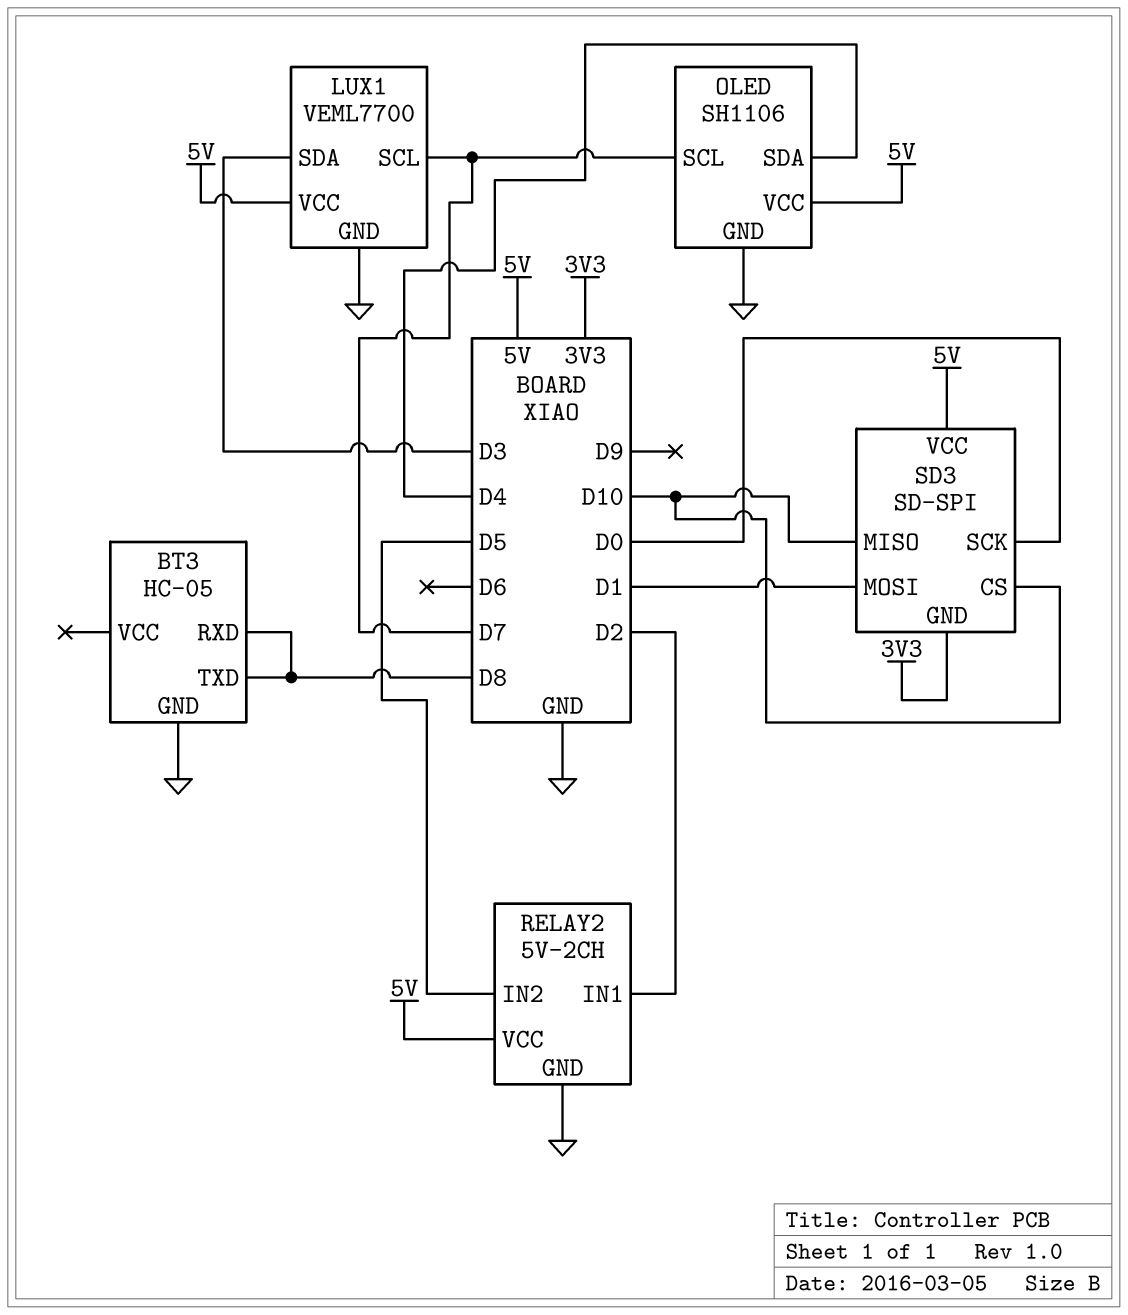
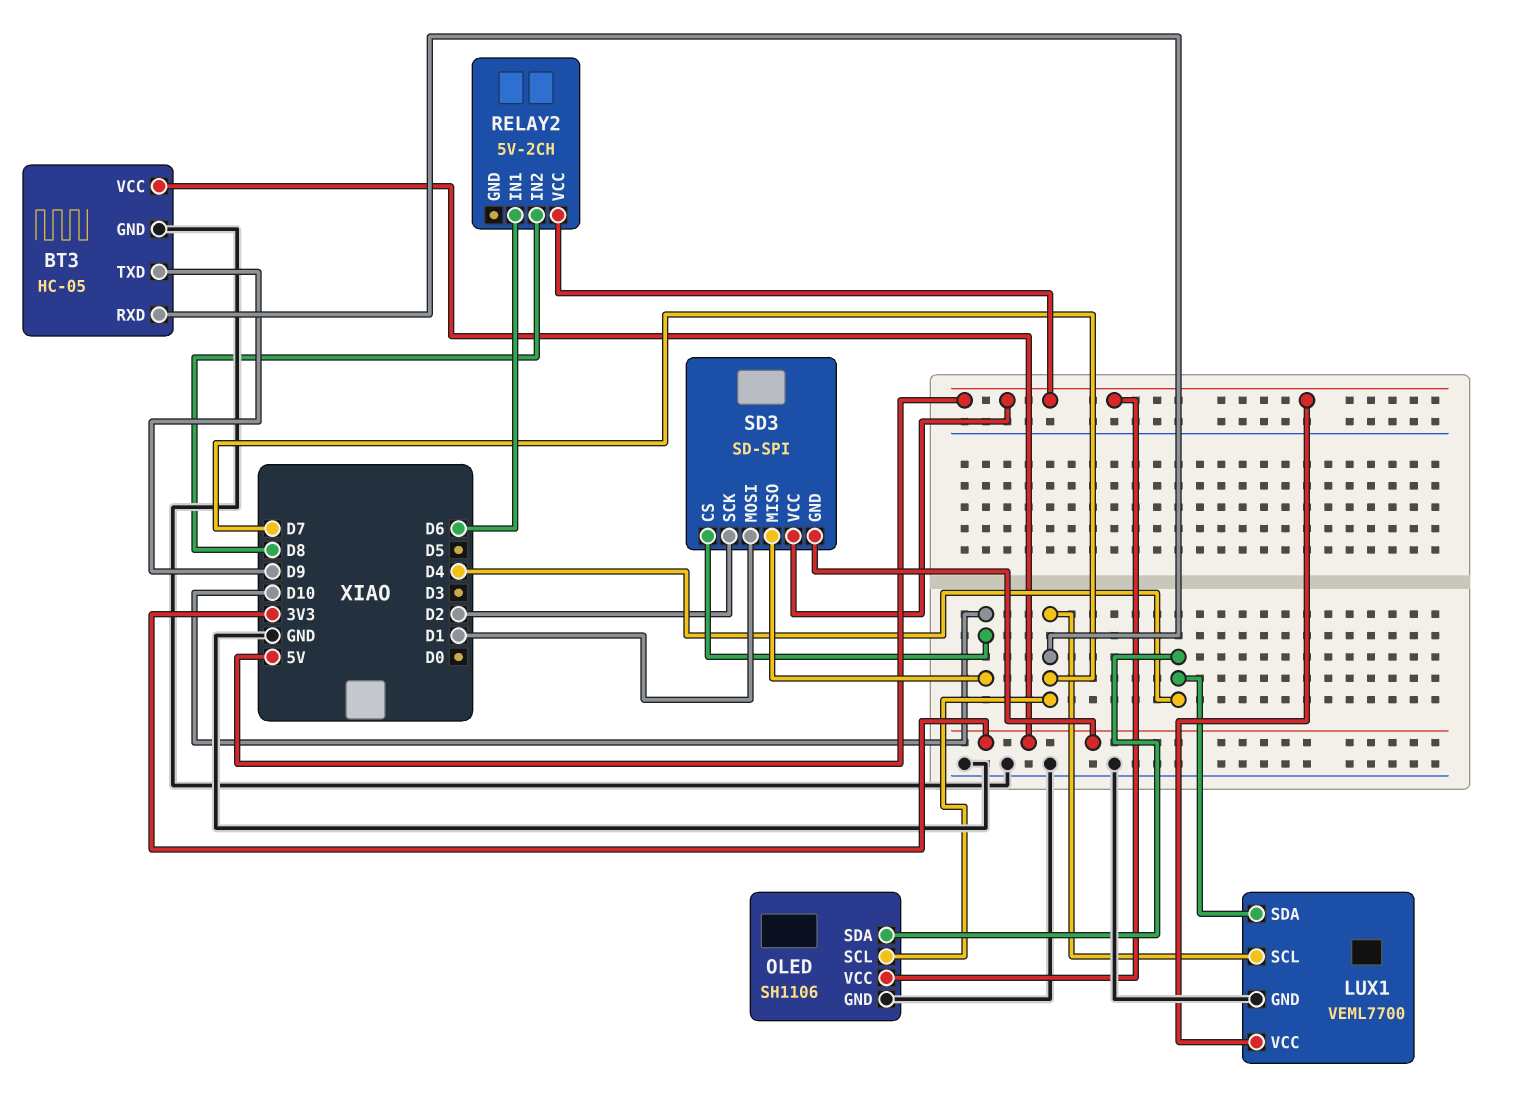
BT3 pin RXD: D8 -> D7
BT3 pin TXD: D8 -> D9
BT3 pin VCC: none -> 3V3
LUX1 pin SDA: D3 -> D4
RELAY2 pin GND: GND -> none
RELAY2 pin IN1: D2 -> D6
RELAY2 pin IN2: D5 -> D8
SD3 pin SCK: D0 -> D2

